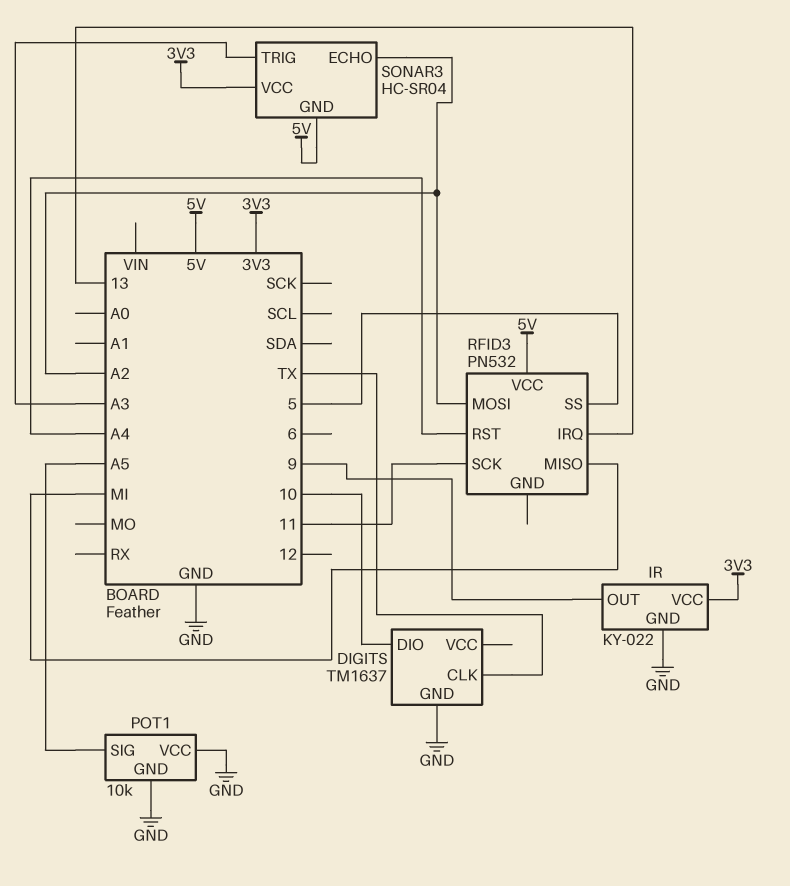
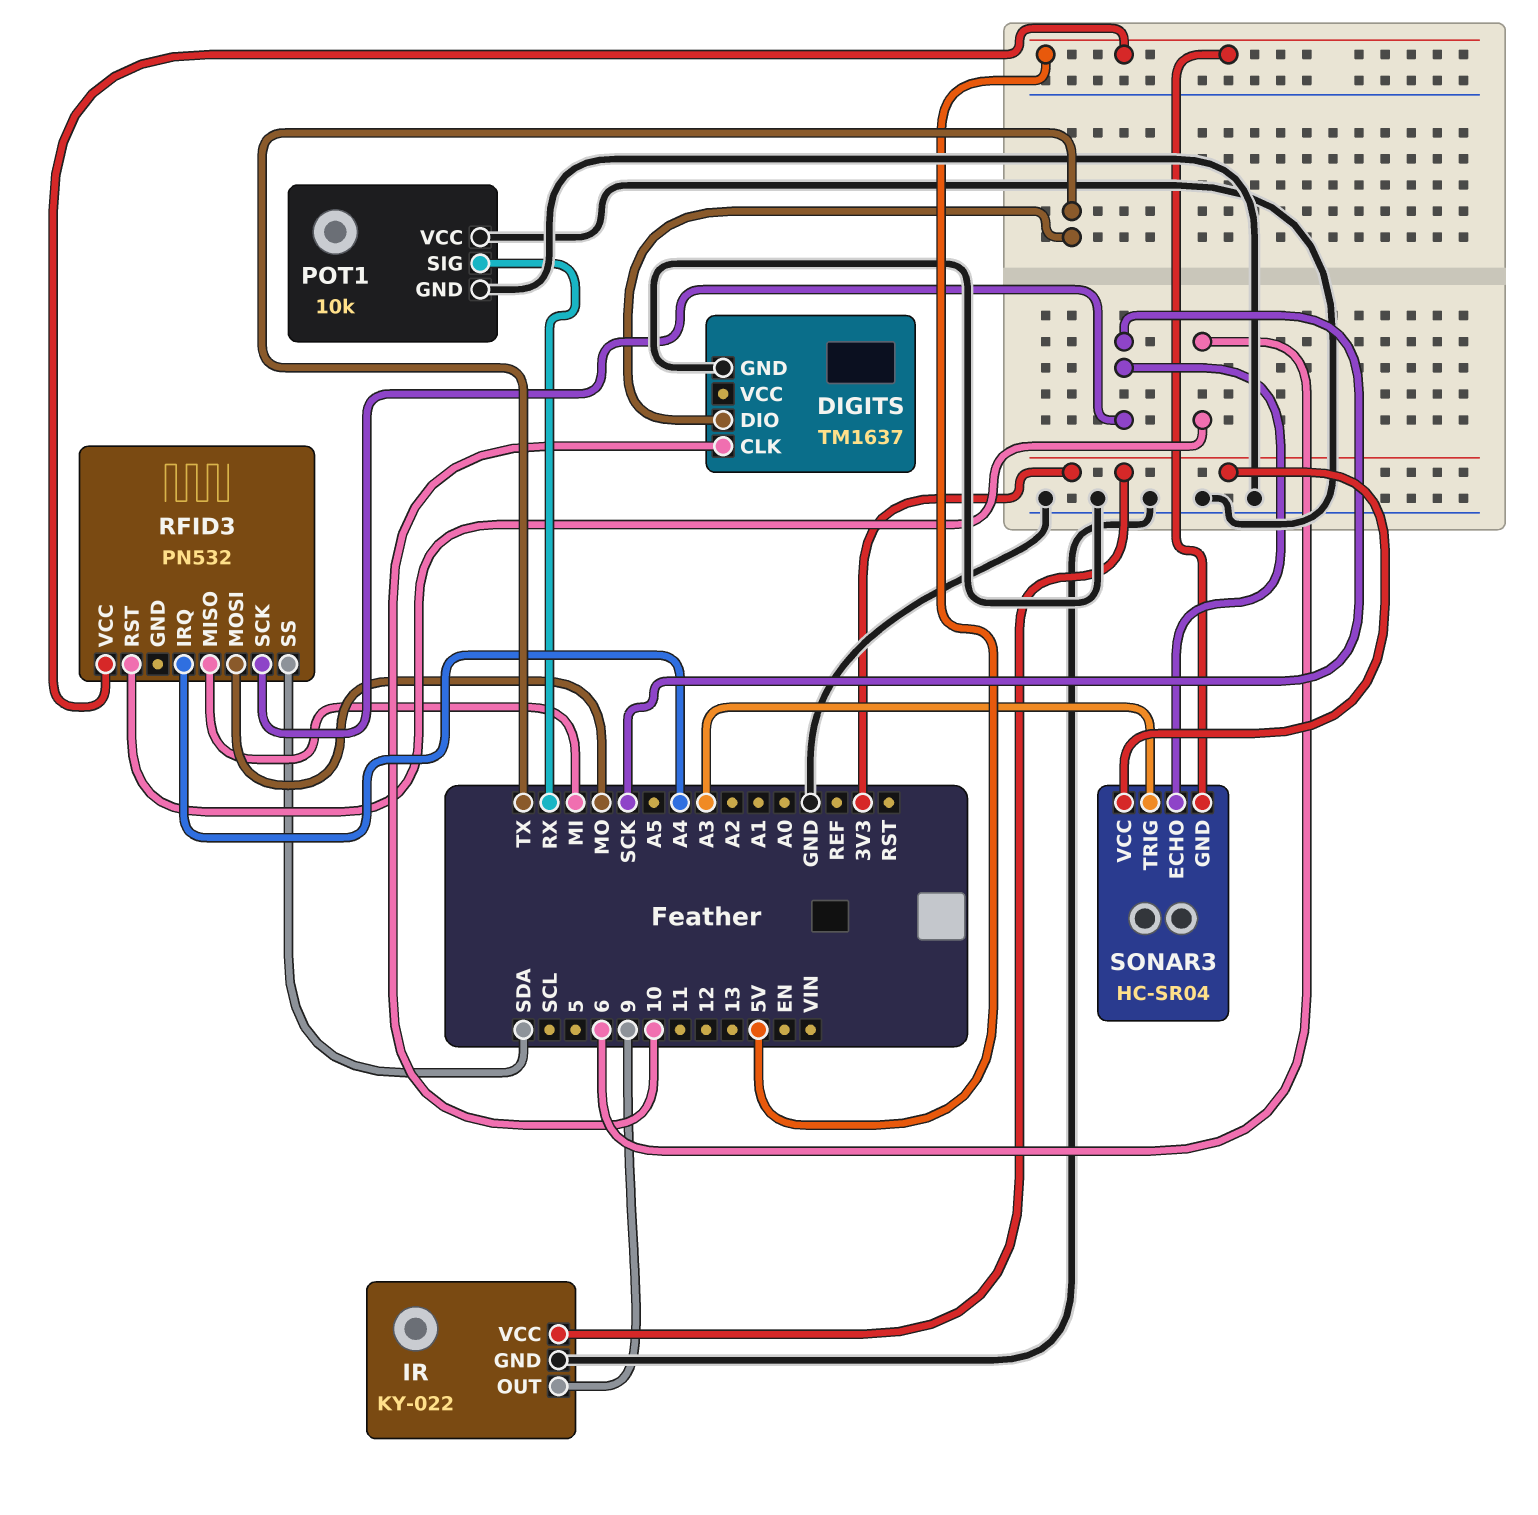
DIGITS pin CLK: TX -> 10
DIGITS pin DIO: 10 -> TX
POT1 pin SIG: A5 -> RX
RFID3 pin IRQ: 13 -> A4
RFID3 pin MOSI: A2 -> MO
RFID3 pin RST: A4 -> 6
RFID3 pin SCK: 11 -> SCK
RFID3 pin SS: 5 -> SDA
SONAR3 pin ECHO: A2 -> SCK

